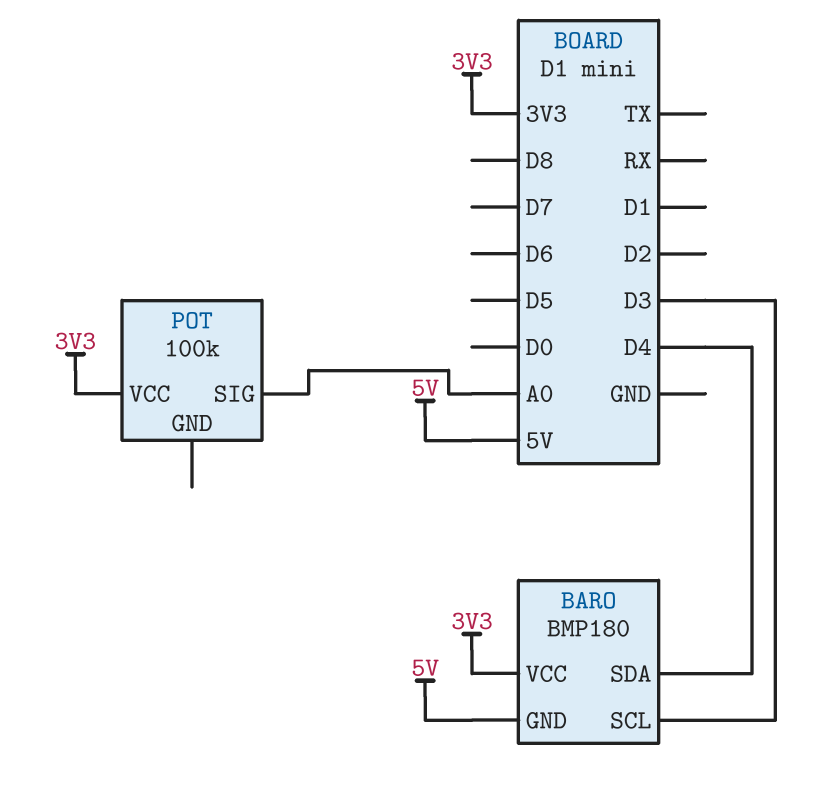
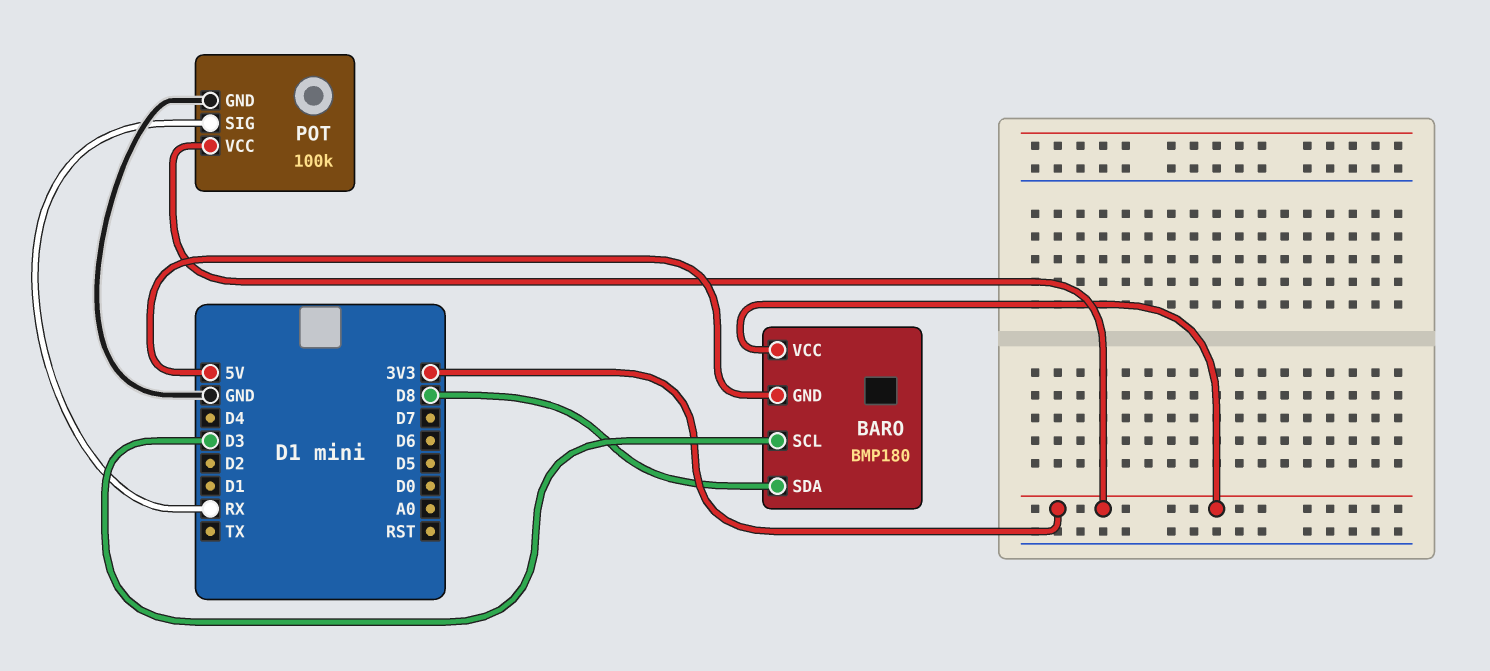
BARO pin SDA: D4 -> D8
POT pin GND: none -> GND
POT pin SIG: A0 -> RX

